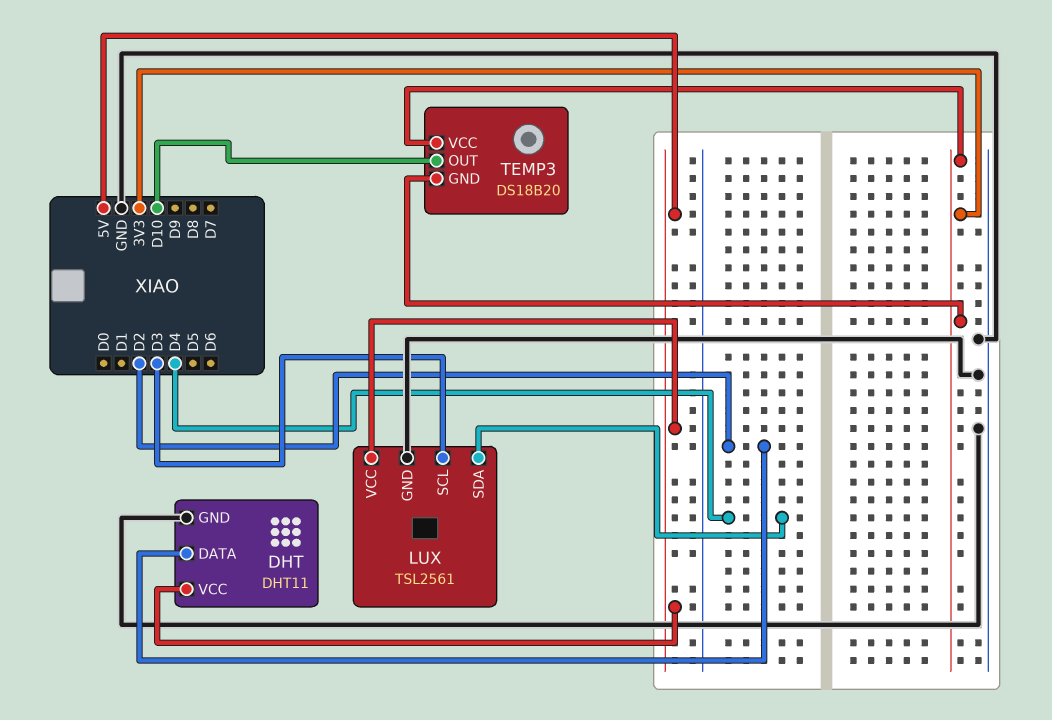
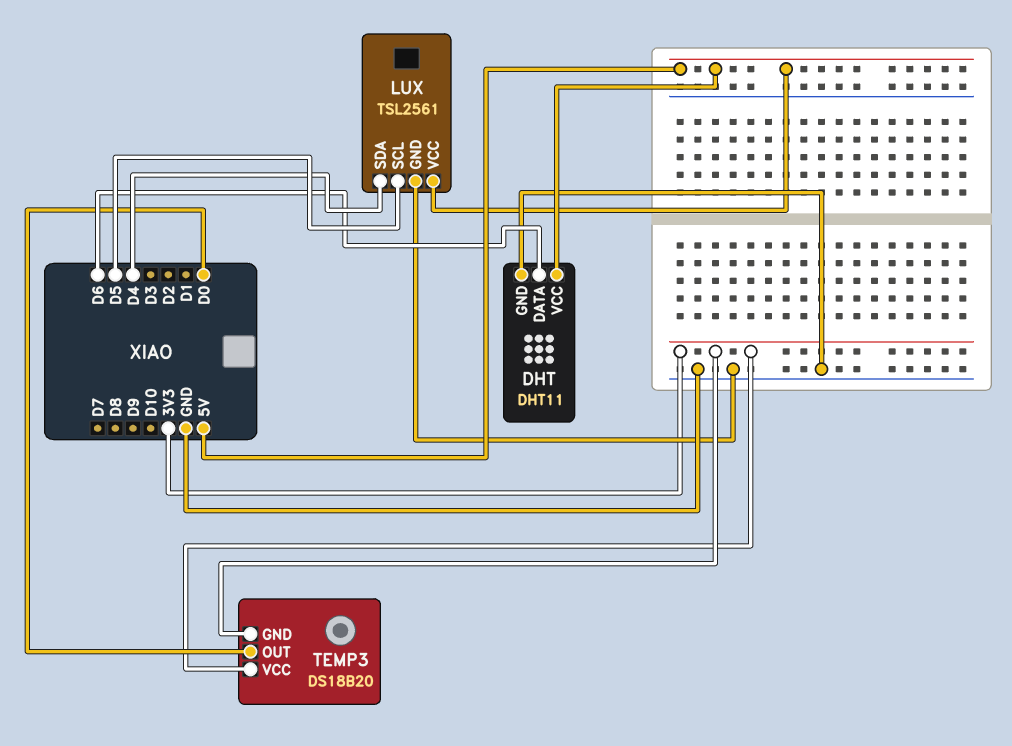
DHT pin DATA: D2 -> D6
LUX pin SCL: D3 -> D5
TEMP3 pin OUT: D10 -> D0

